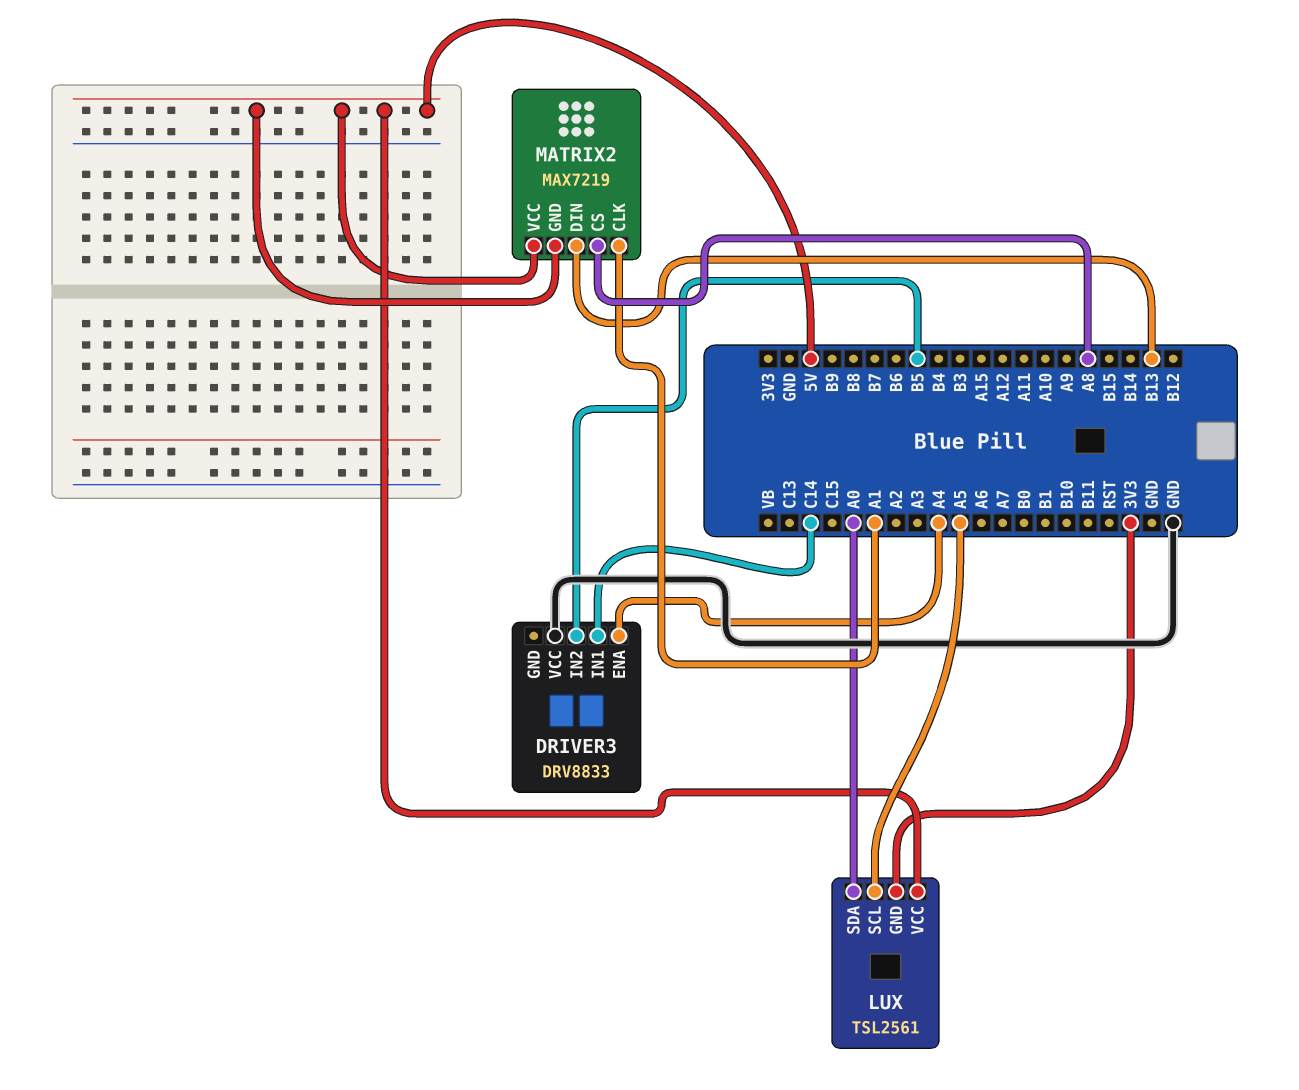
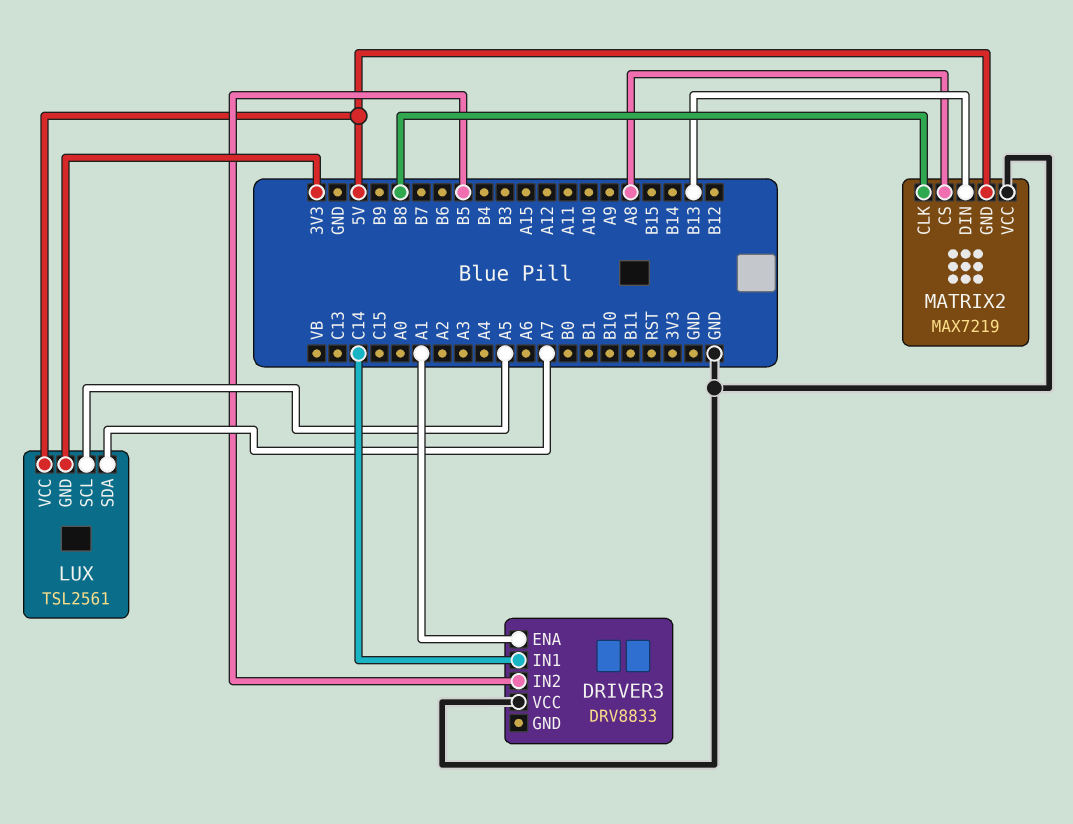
DRIVER3 pin ENA: A4 -> A1
LUX pin SDA: A0 -> A7
MATRIX2 pin CLK: A1 -> B8
MATRIX2 pin VCC: 5V -> GND

